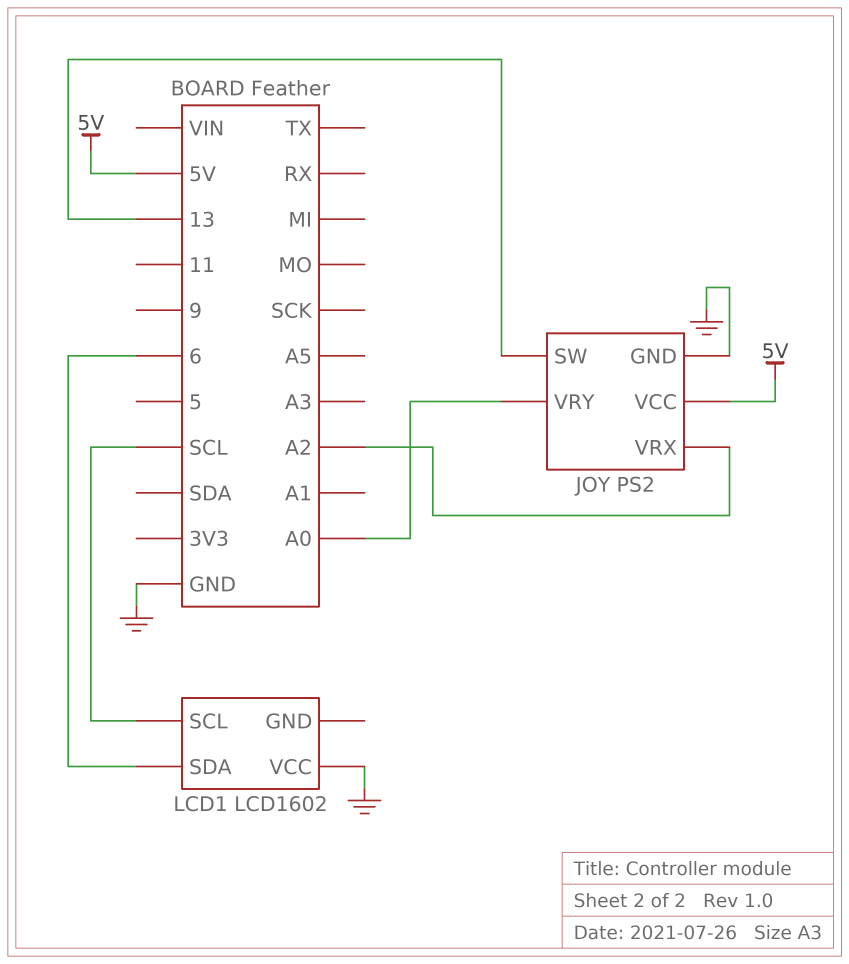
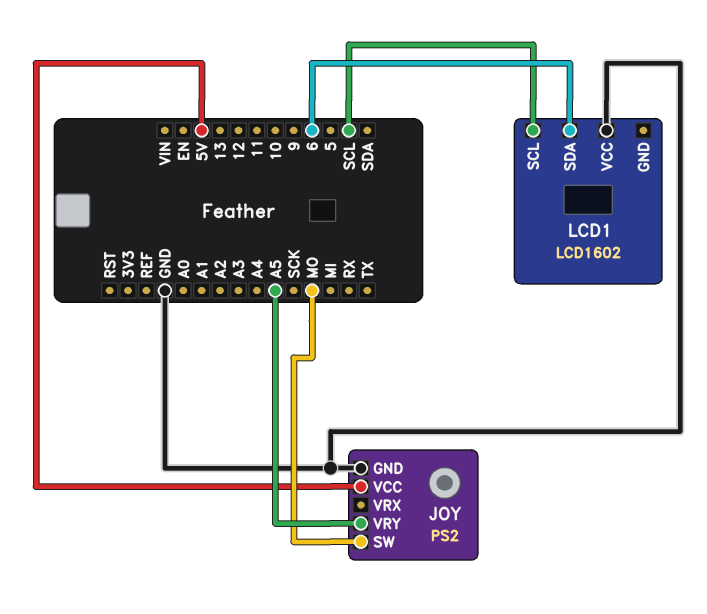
JOY pin SW: 13 -> MO
JOY pin VRX: A2 -> none
JOY pin VRY: A0 -> A5

